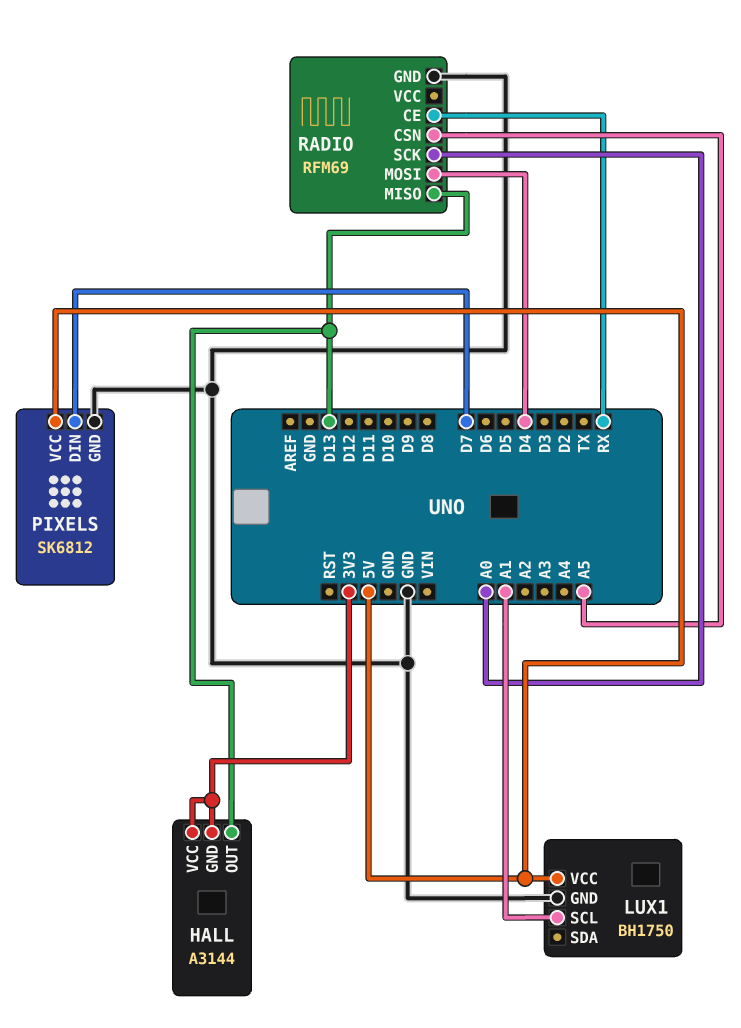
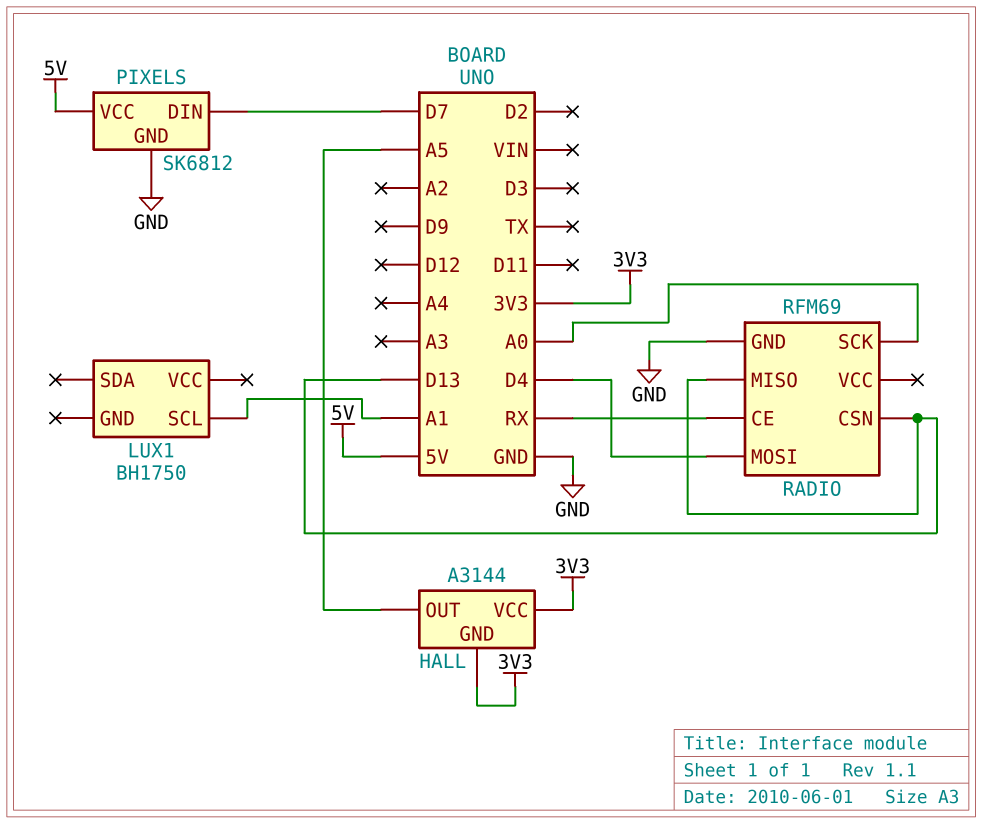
HALL pin OUT: D13 -> A5
LUX1 pin GND: GND -> none
LUX1 pin VCC: 5V -> none
RADIO pin CSN: A5 -> D13

